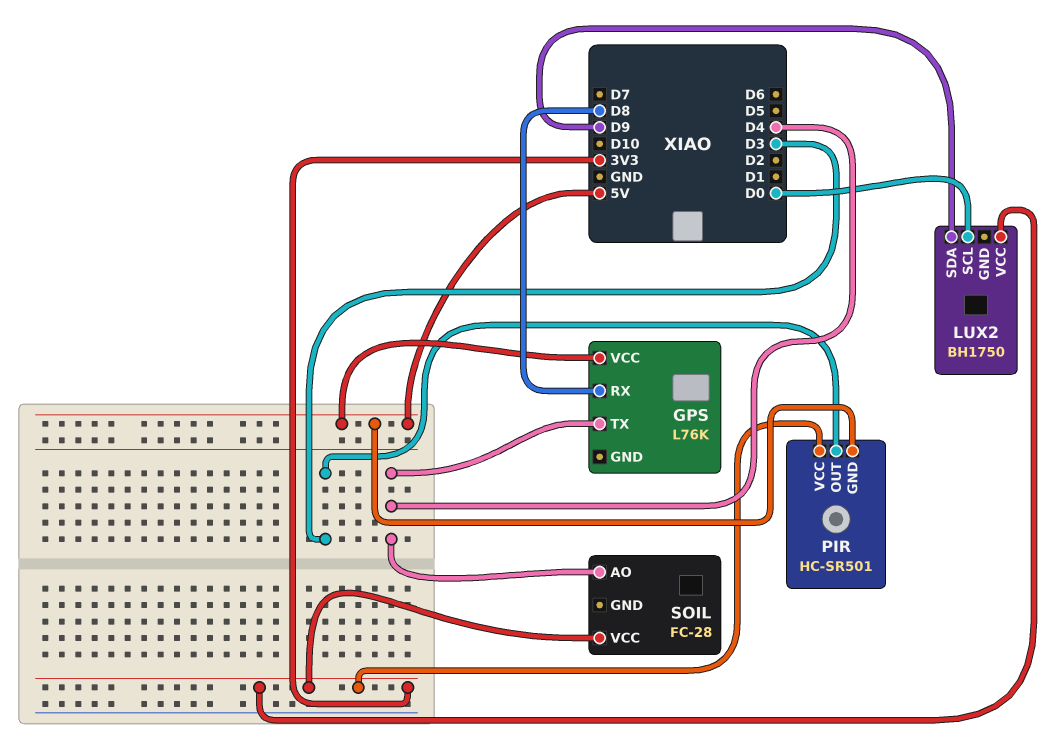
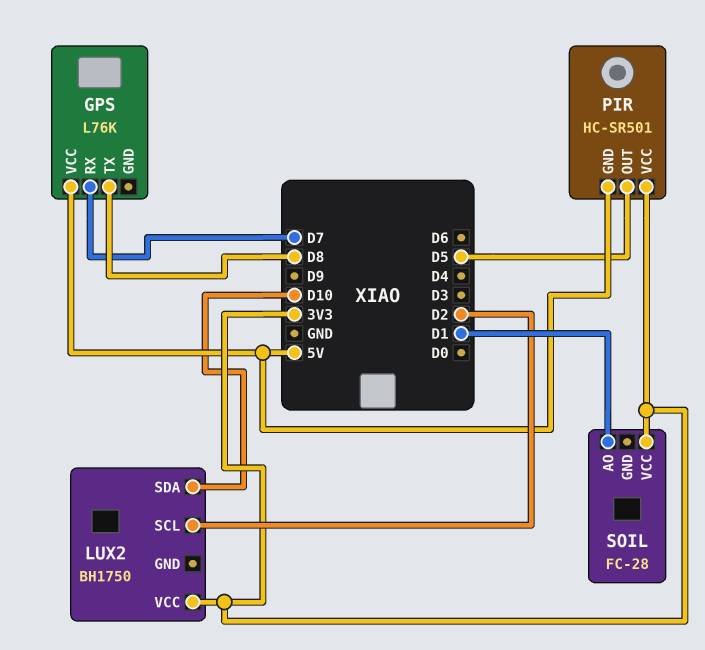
GPS pin RX: D8 -> D7
GPS pin TX: D4 -> D8
LUX2 pin SCL: D0 -> D2
LUX2 pin SDA: D9 -> D10
PIR pin OUT: D3 -> D5
SOIL pin AO: D4 -> D1

